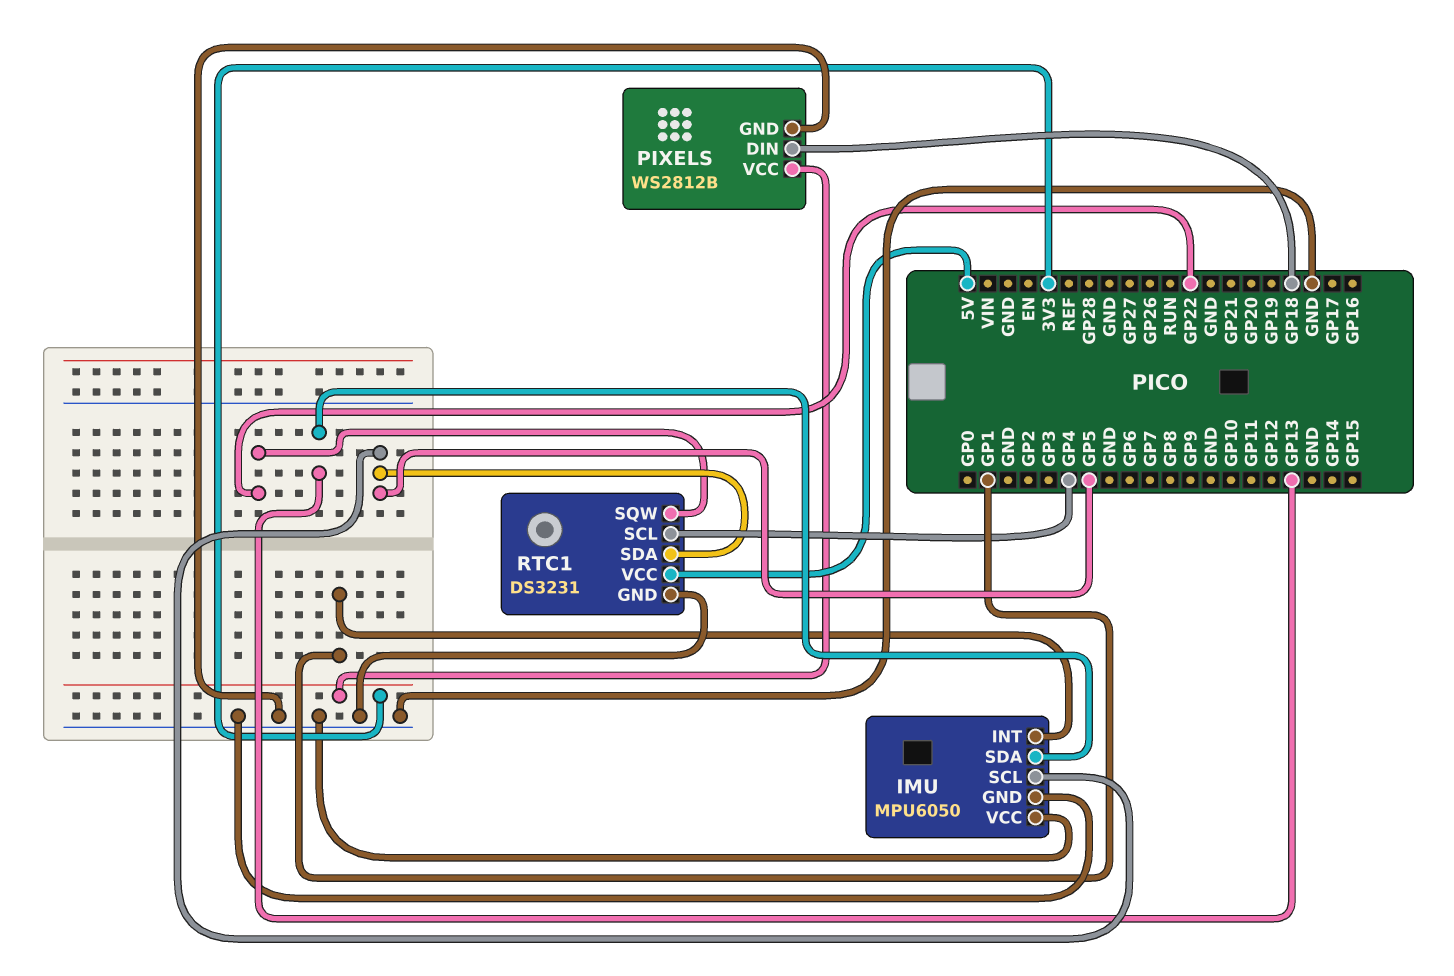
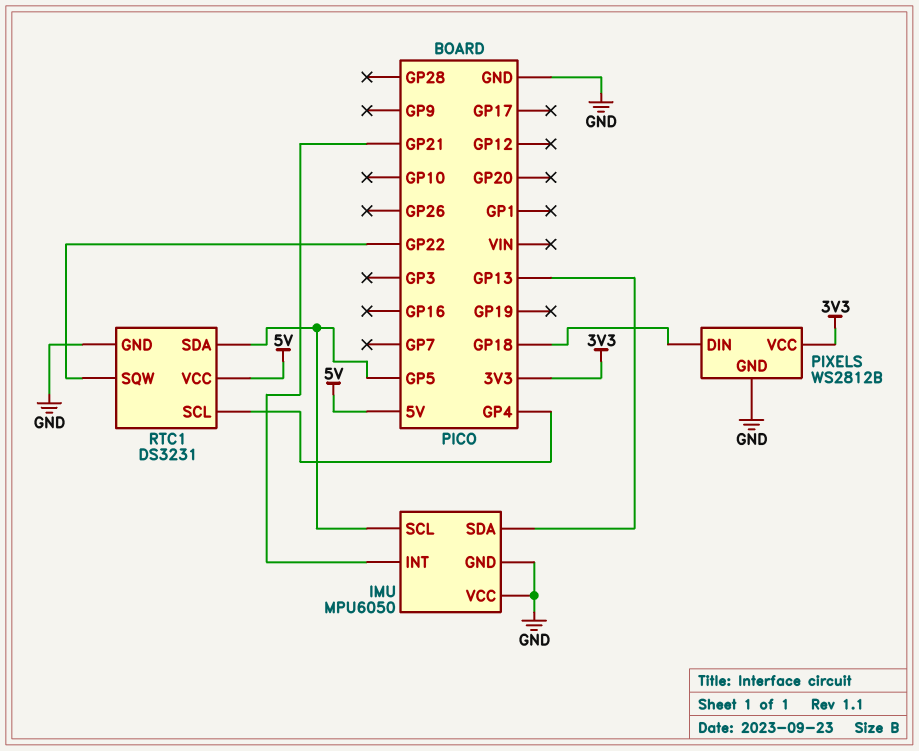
IMU pin INT: GP1 -> GP21

